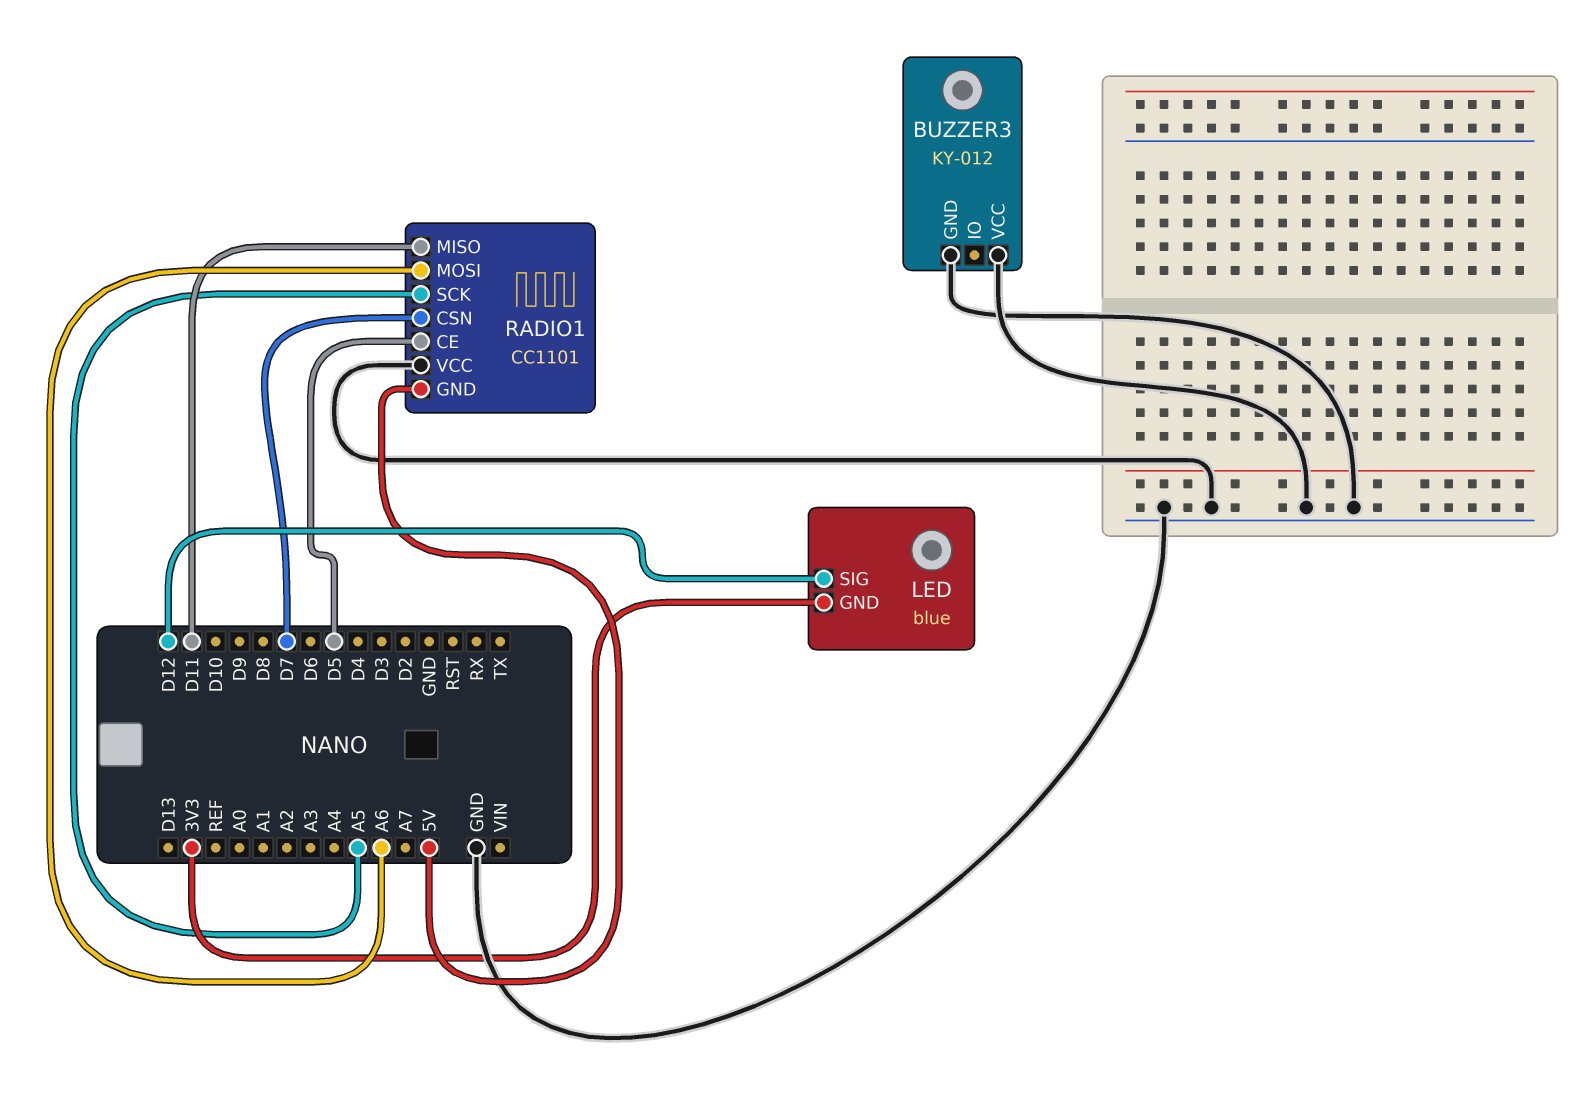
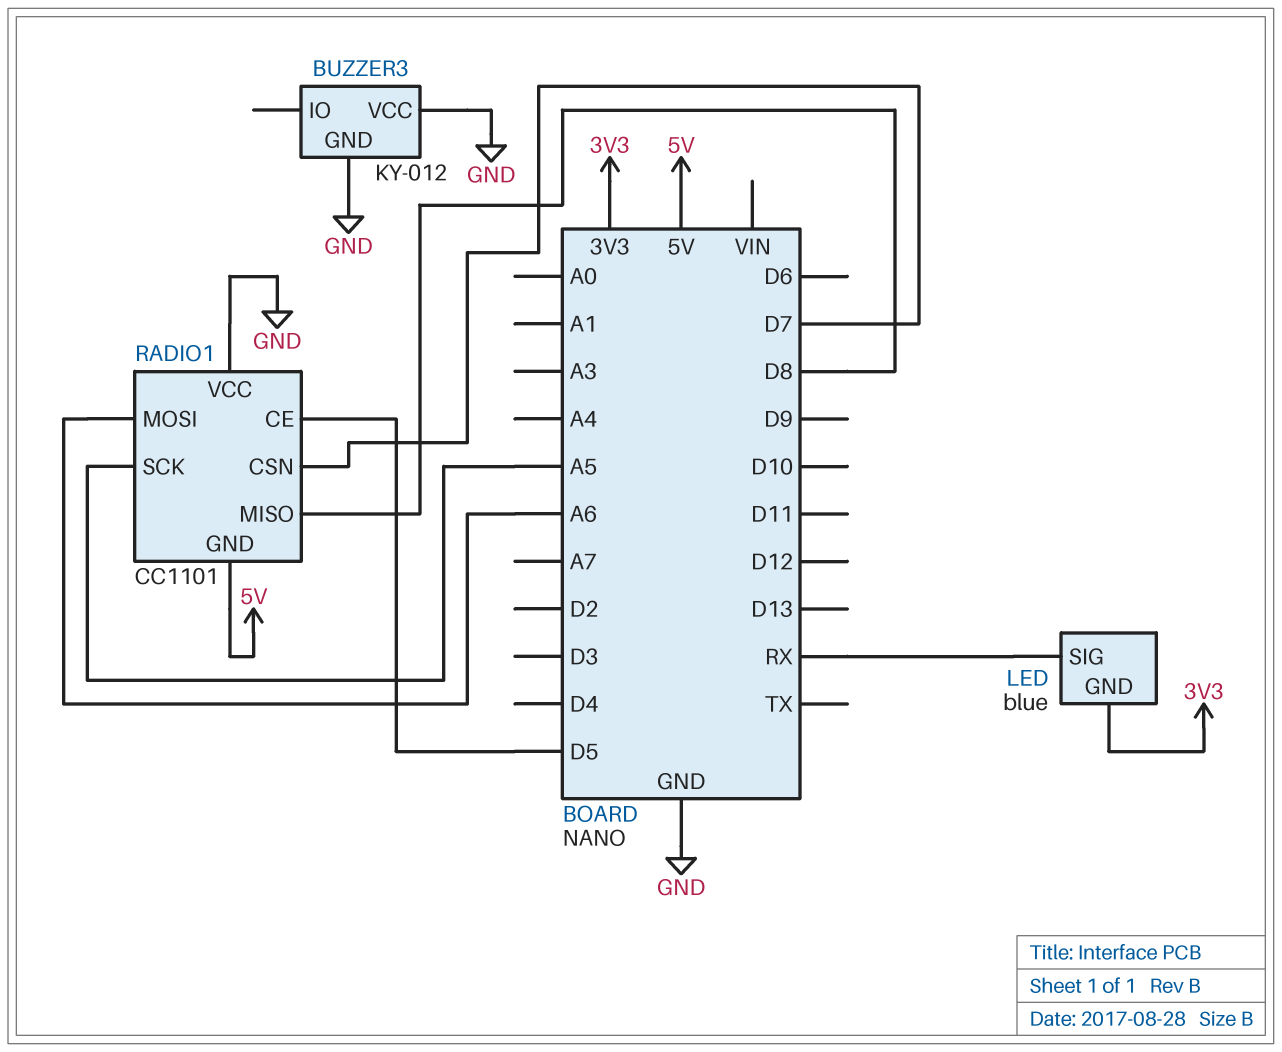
LED pin SIG: D12 -> RX
RADIO1 pin MISO: D11 -> D8

